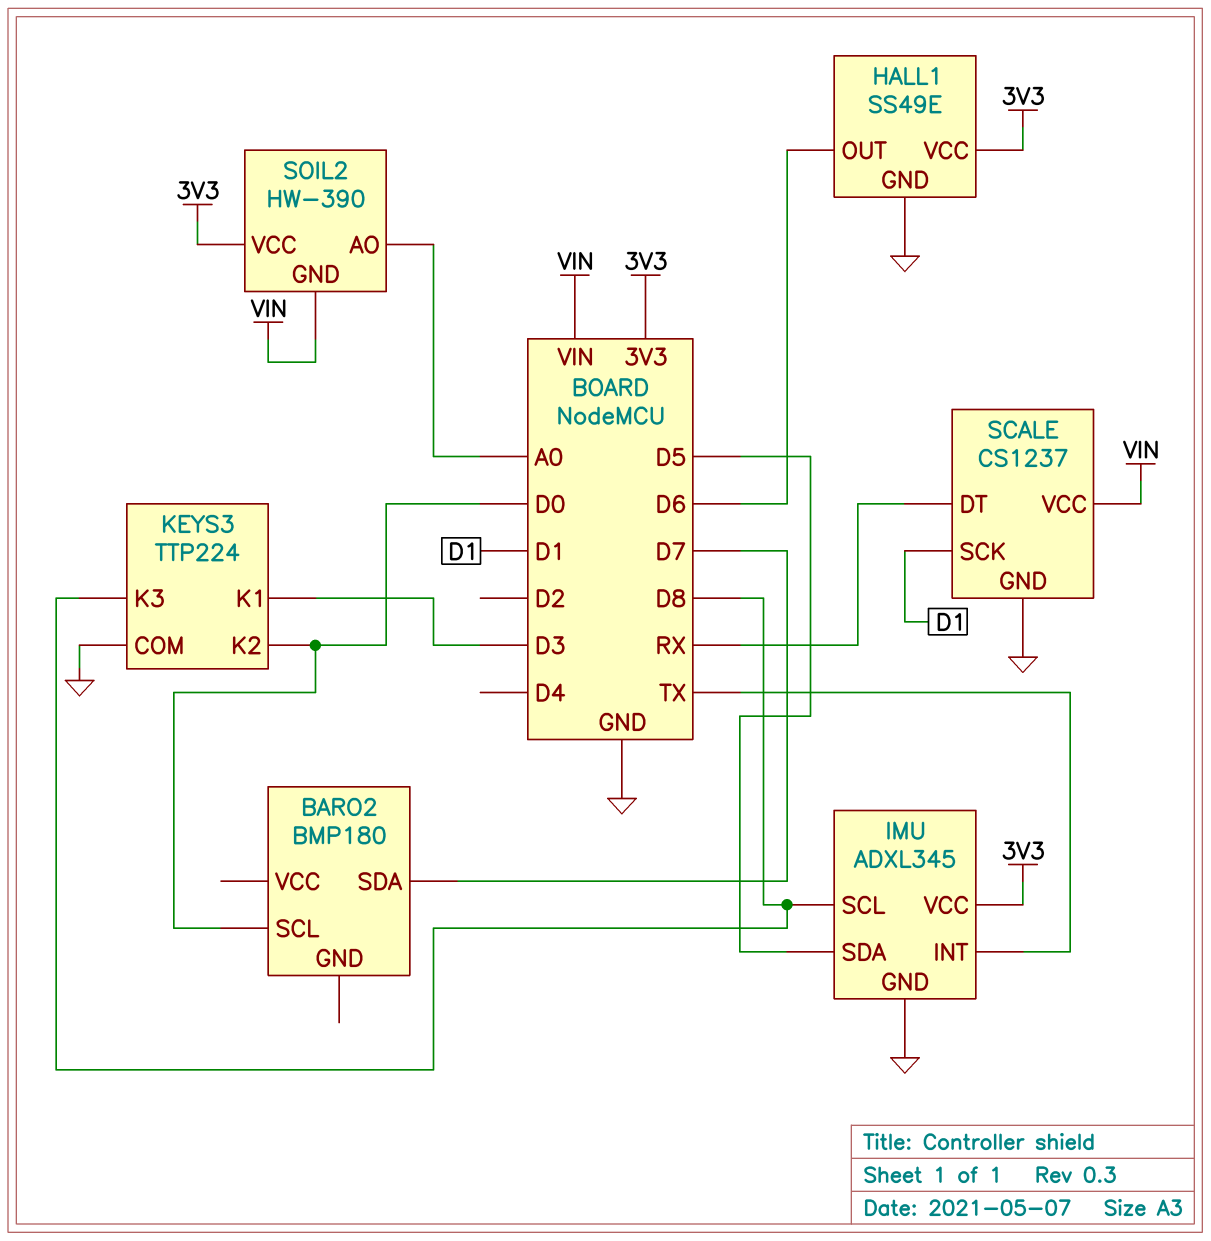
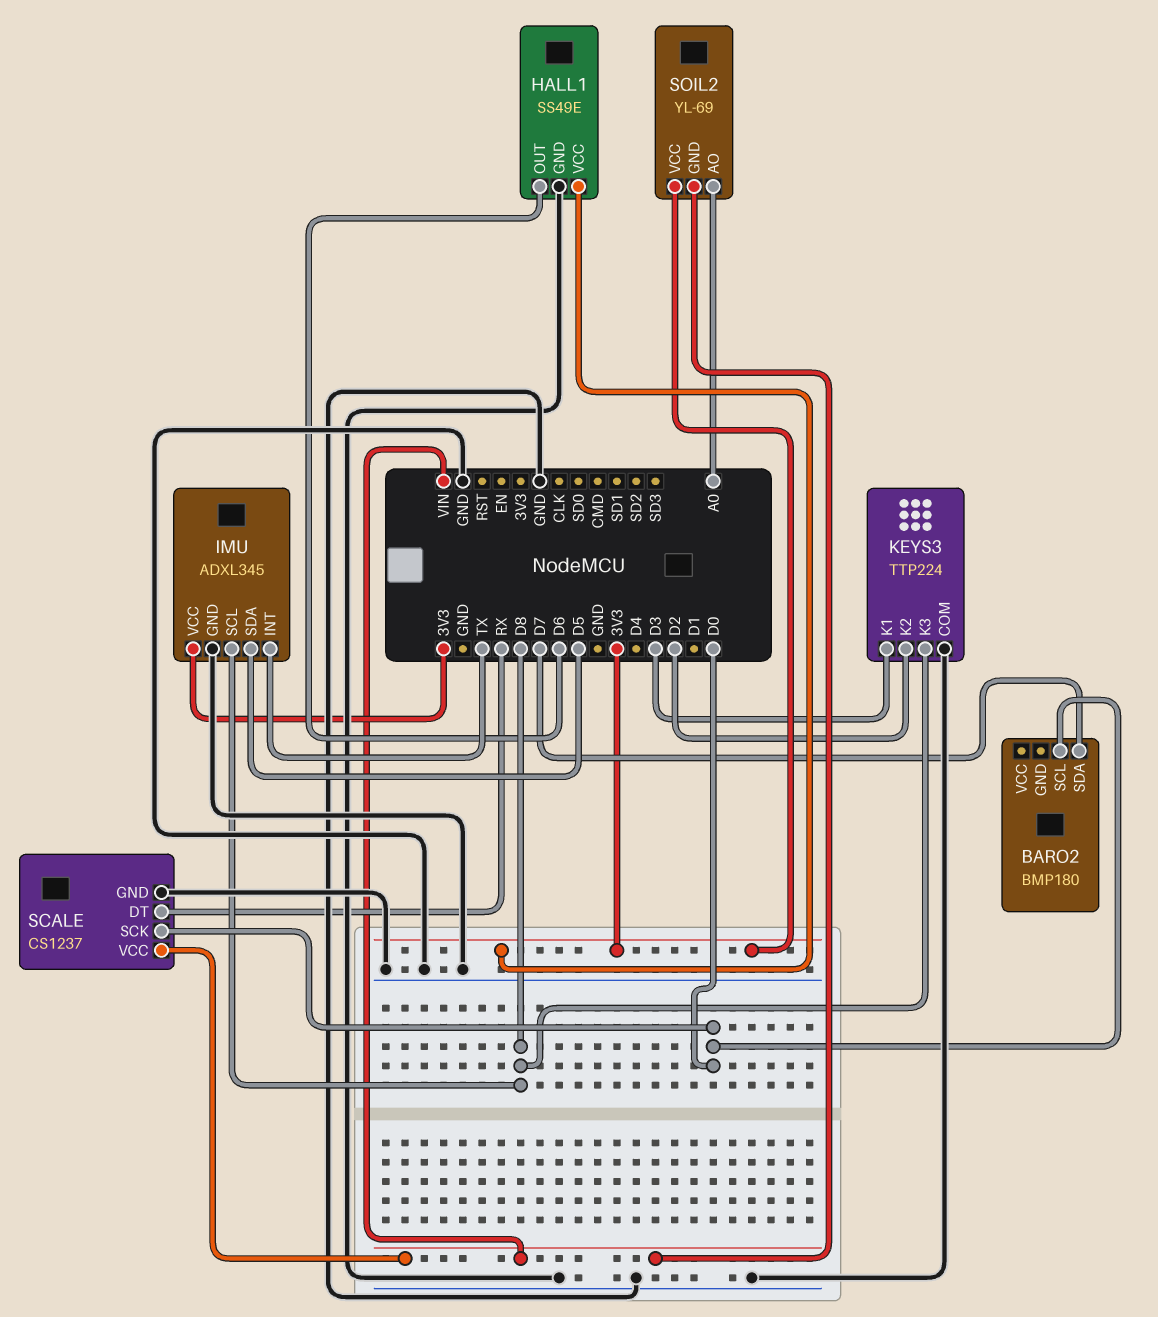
KEYS3 pin K2: D0 -> D2
SCALE pin SCK: D1 -> D0
SOIL2: HW-390 -> YL-69

